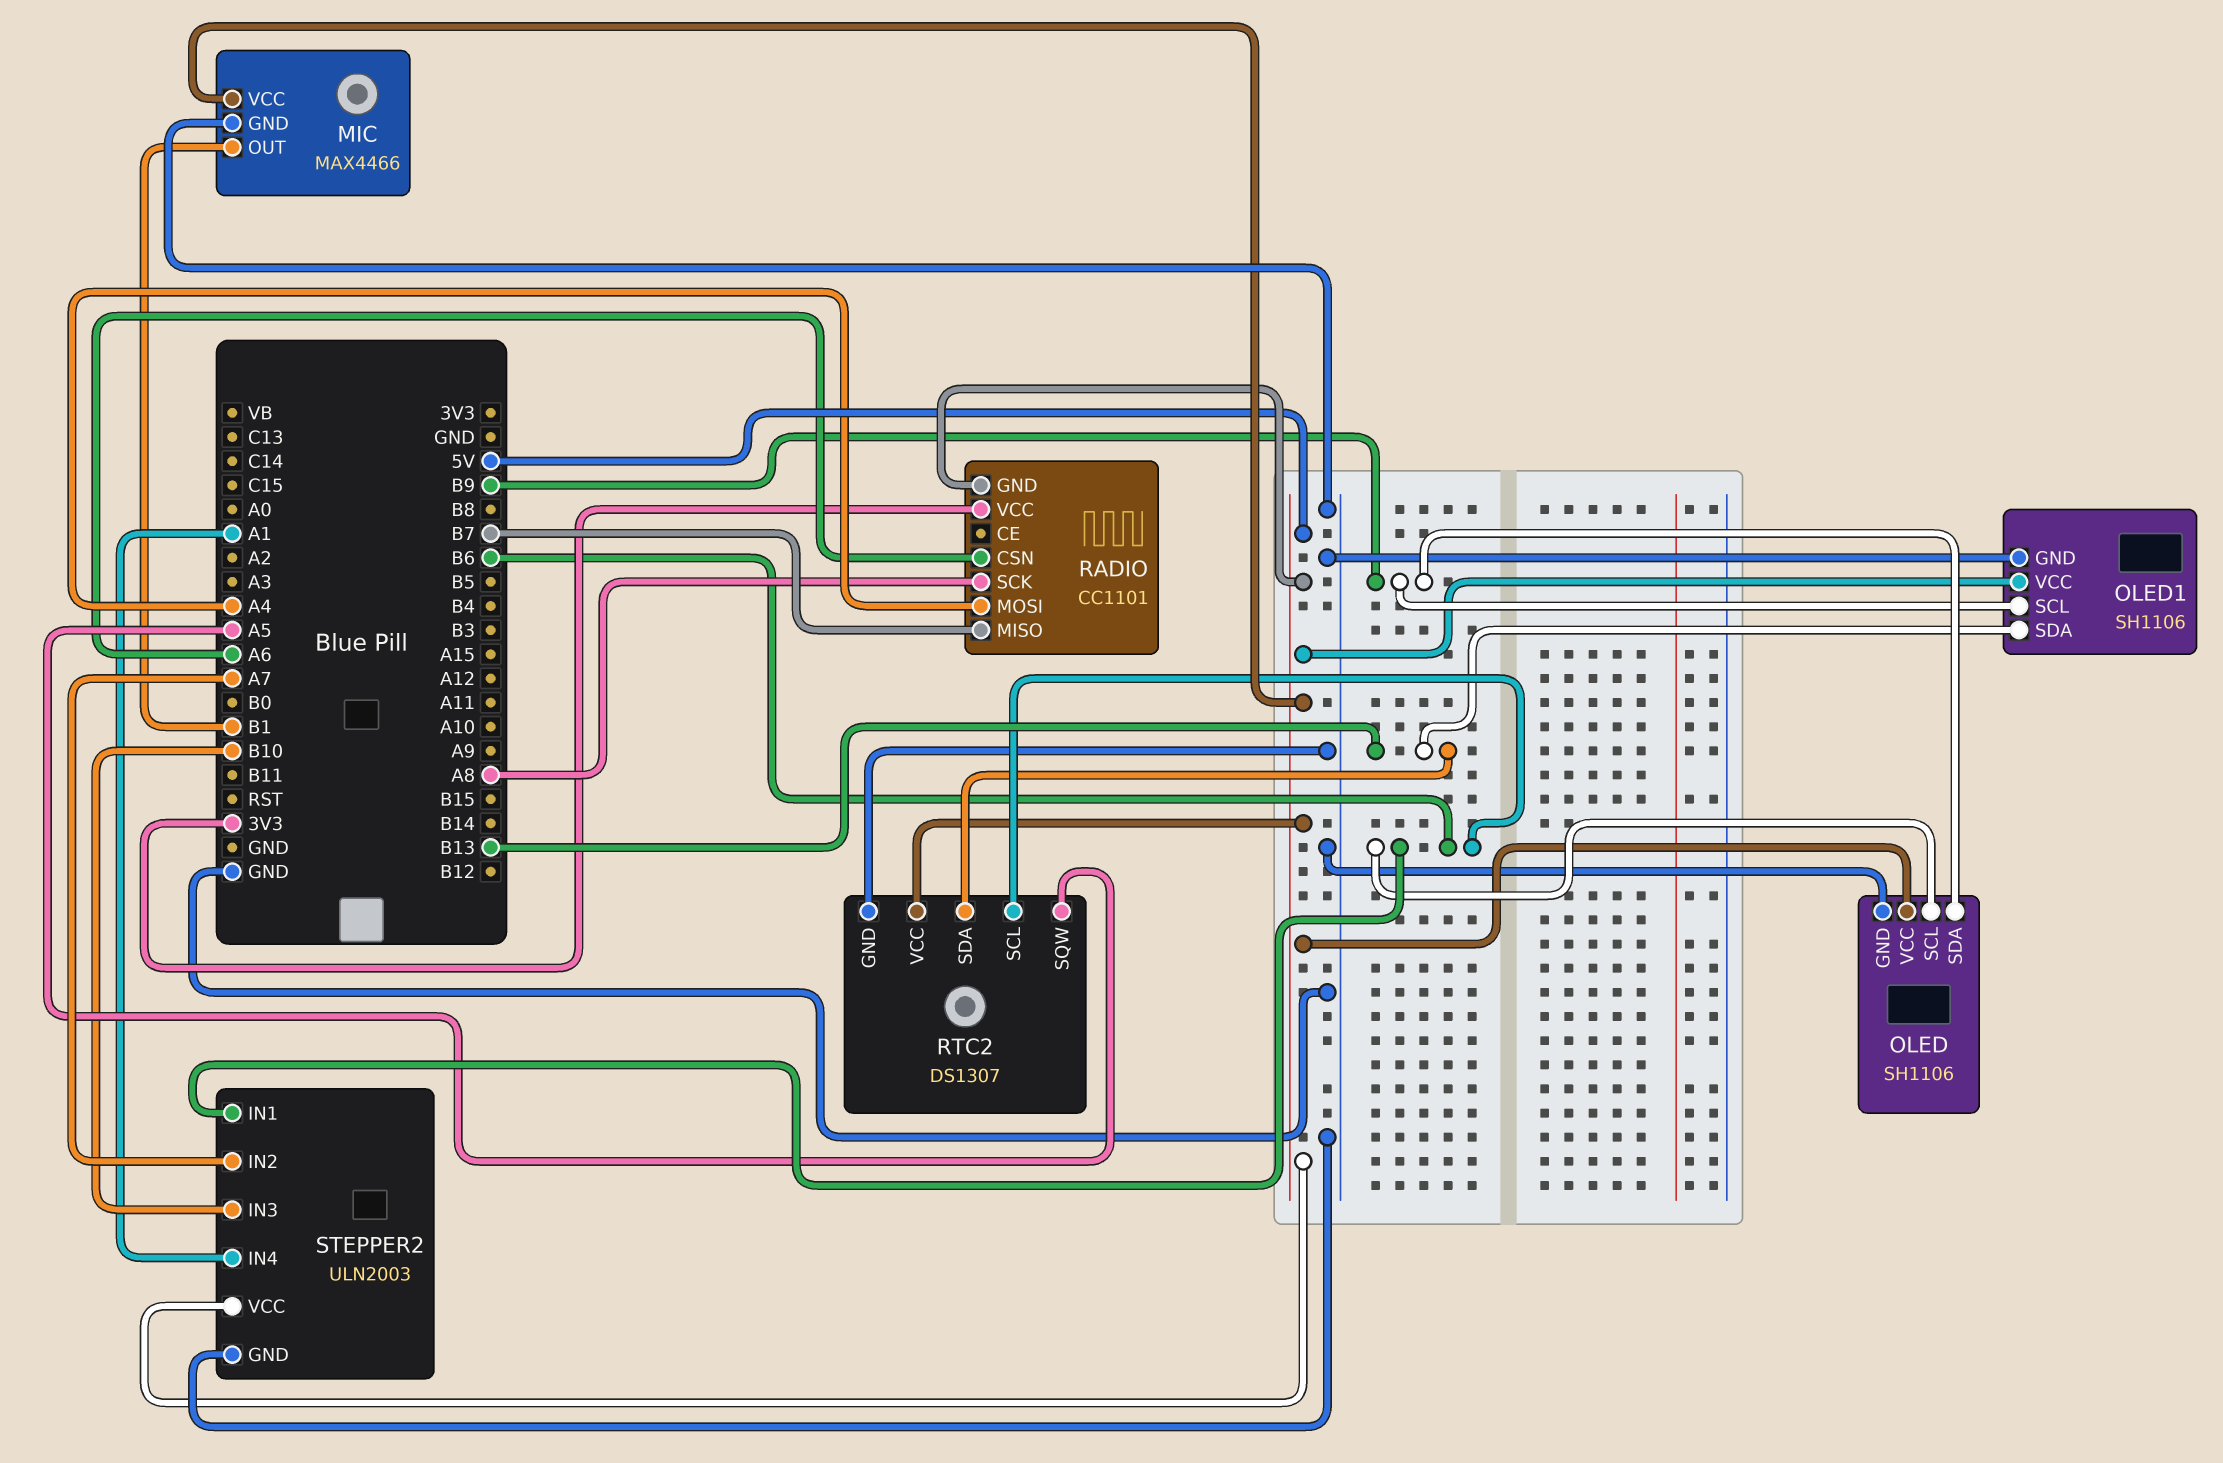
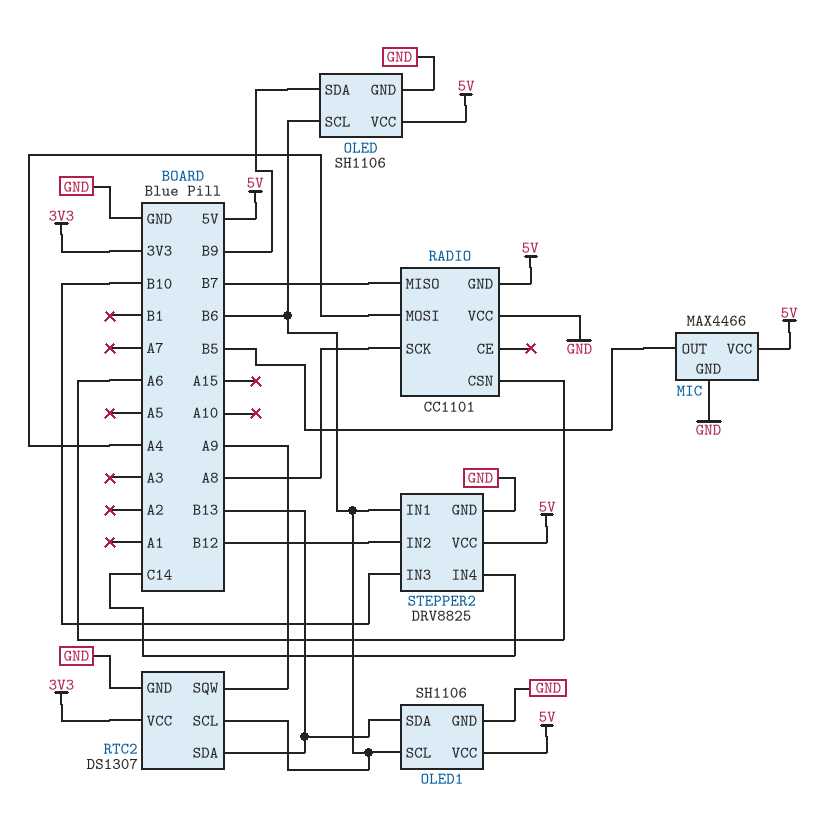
MIC pin OUT: B1 -> B5
OLED1 pin SCL: B9 -> B6
RADIO pin VCC: 3V3 -> GND
RTC2 pin SQW: A5 -> A9
RTC2 pin VCC: 5V -> 3V3
STEPPER2: ULN2003 -> DRV8825
STEPPER2 pin IN2: A7 -> B12
STEPPER2 pin IN4: A1 -> C14

